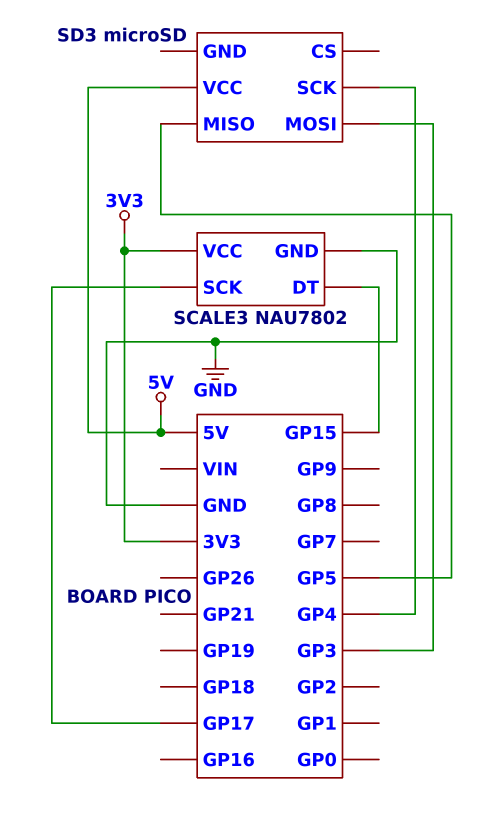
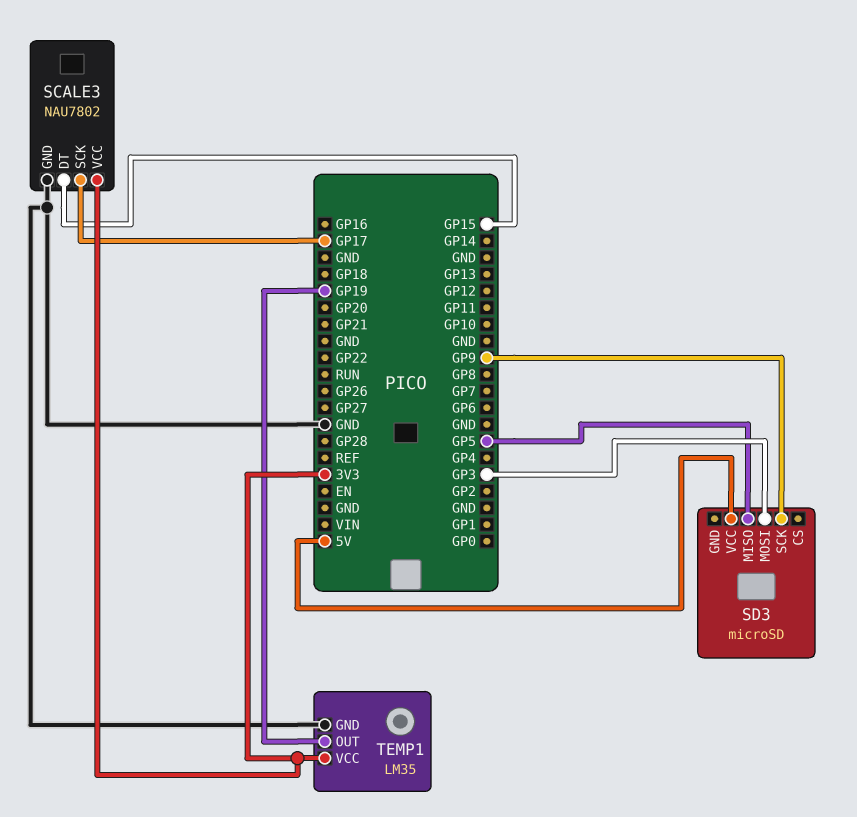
SD3 pin SCK: GP4 -> GP9
TEMP1: none -> LM35
TEMP1 pin GND: none -> GND
TEMP1 pin OUT: none -> GP19
TEMP1 pin VCC: none -> 3V3

